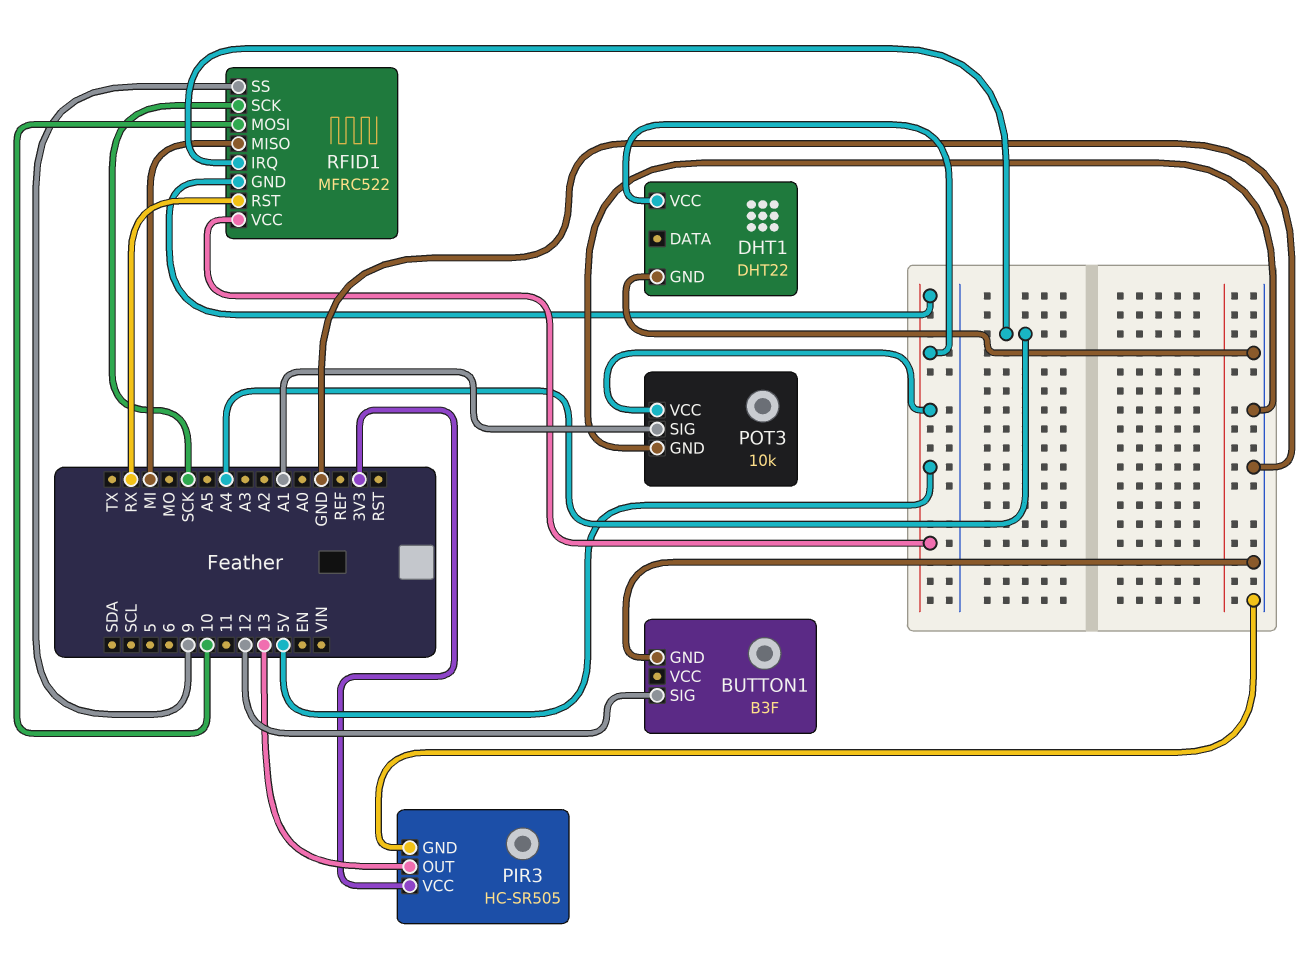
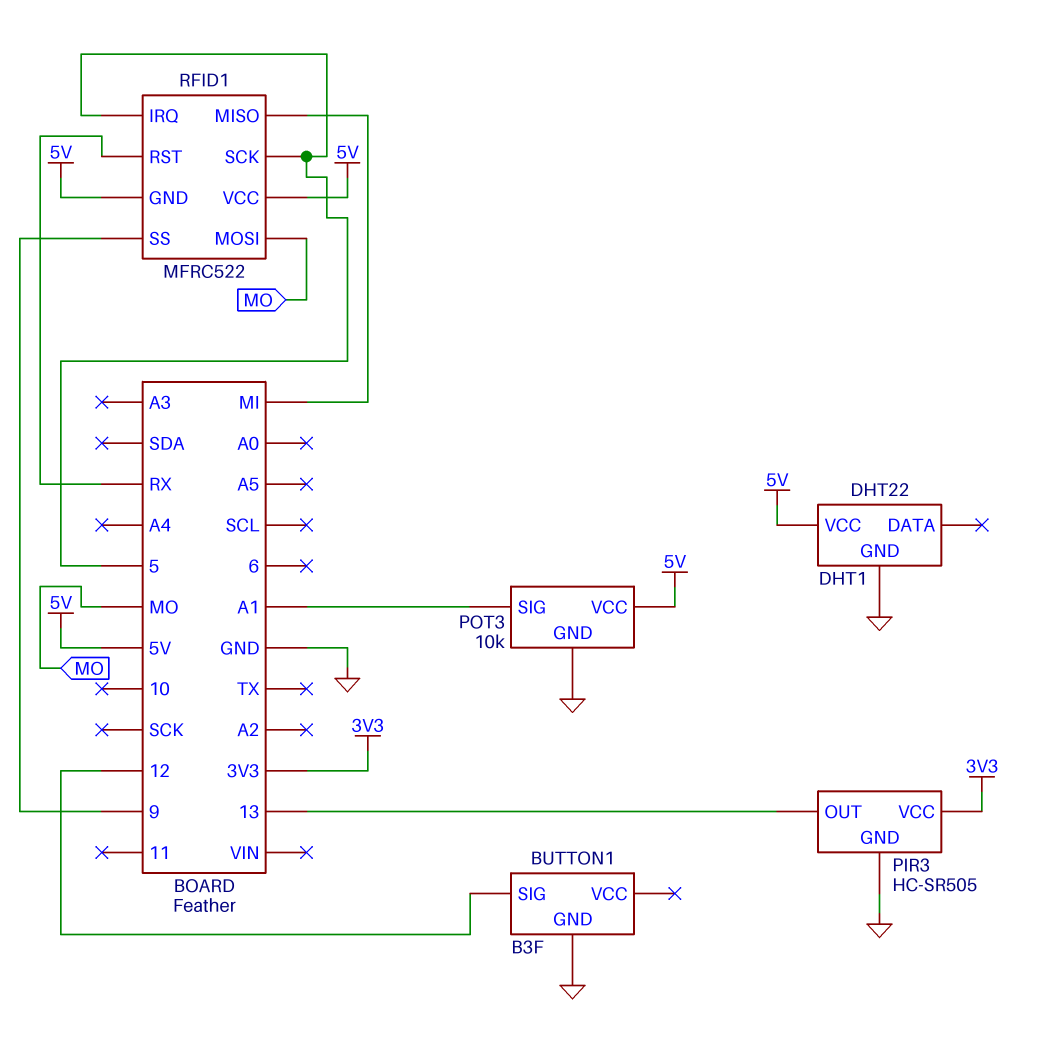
RFID1 pin IRQ: A4 -> 5
RFID1 pin MOSI: 10 -> MO
RFID1 pin SCK: SCK -> 5

